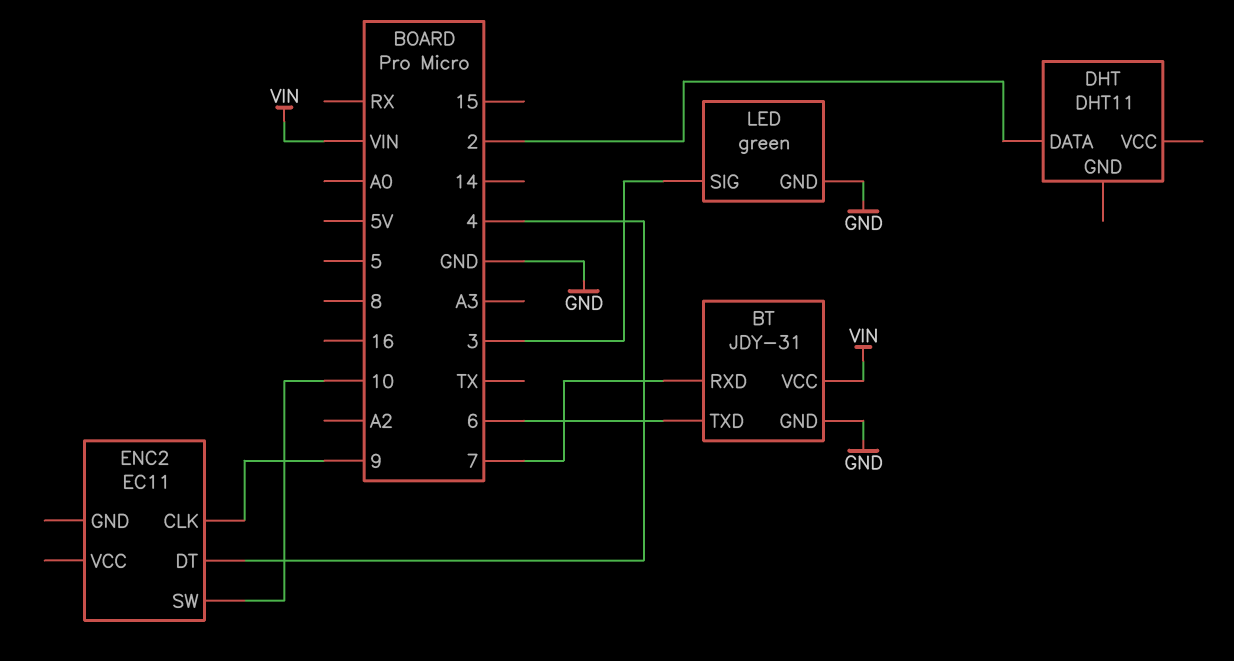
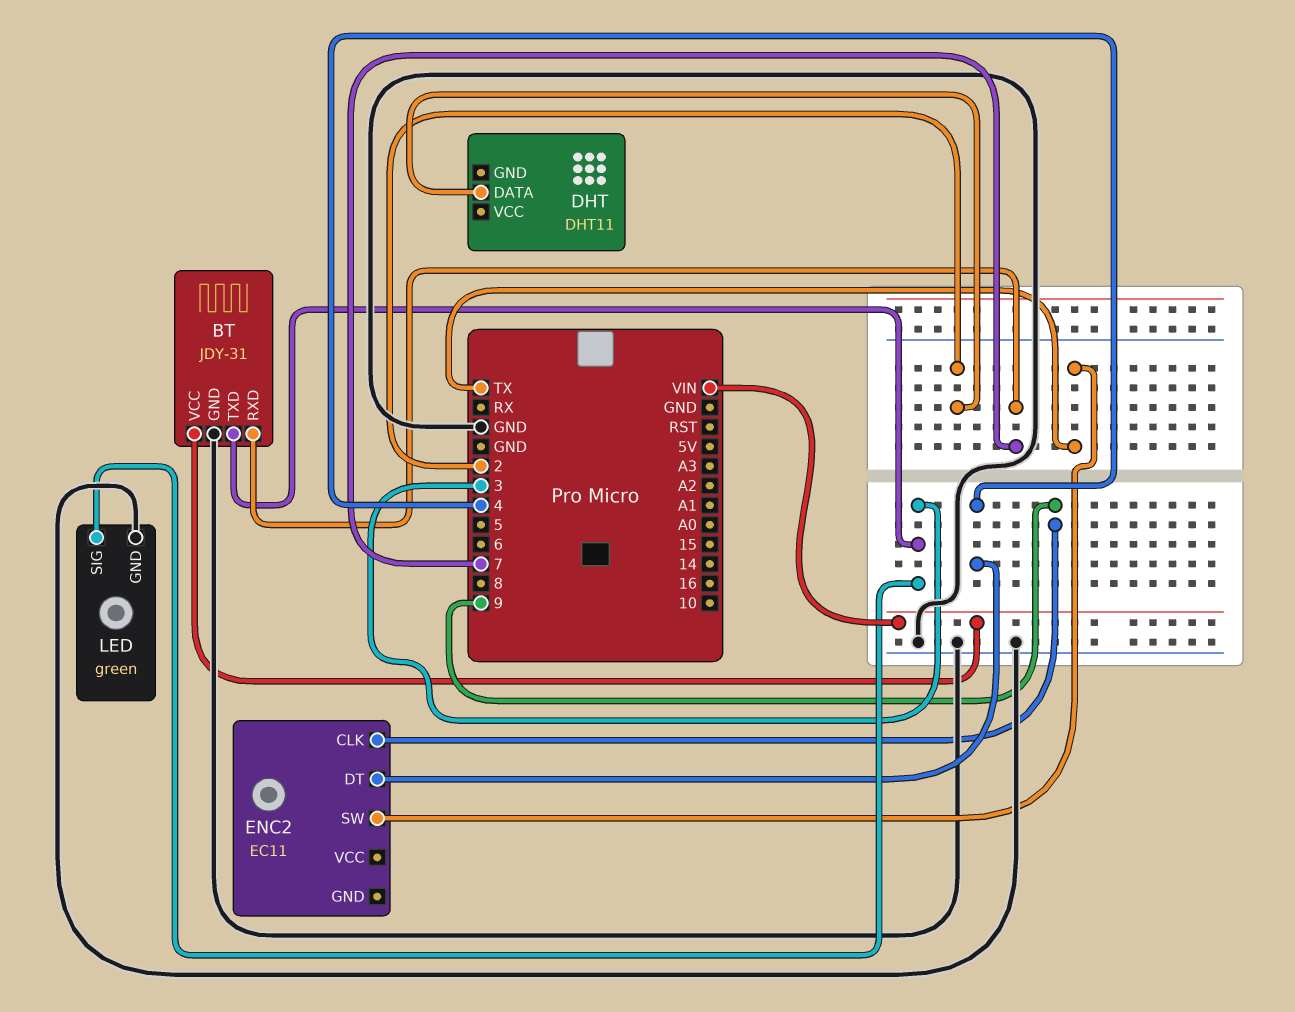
BT pin TXD: 6 -> 3
ENC2 pin SW: 10 -> TX

